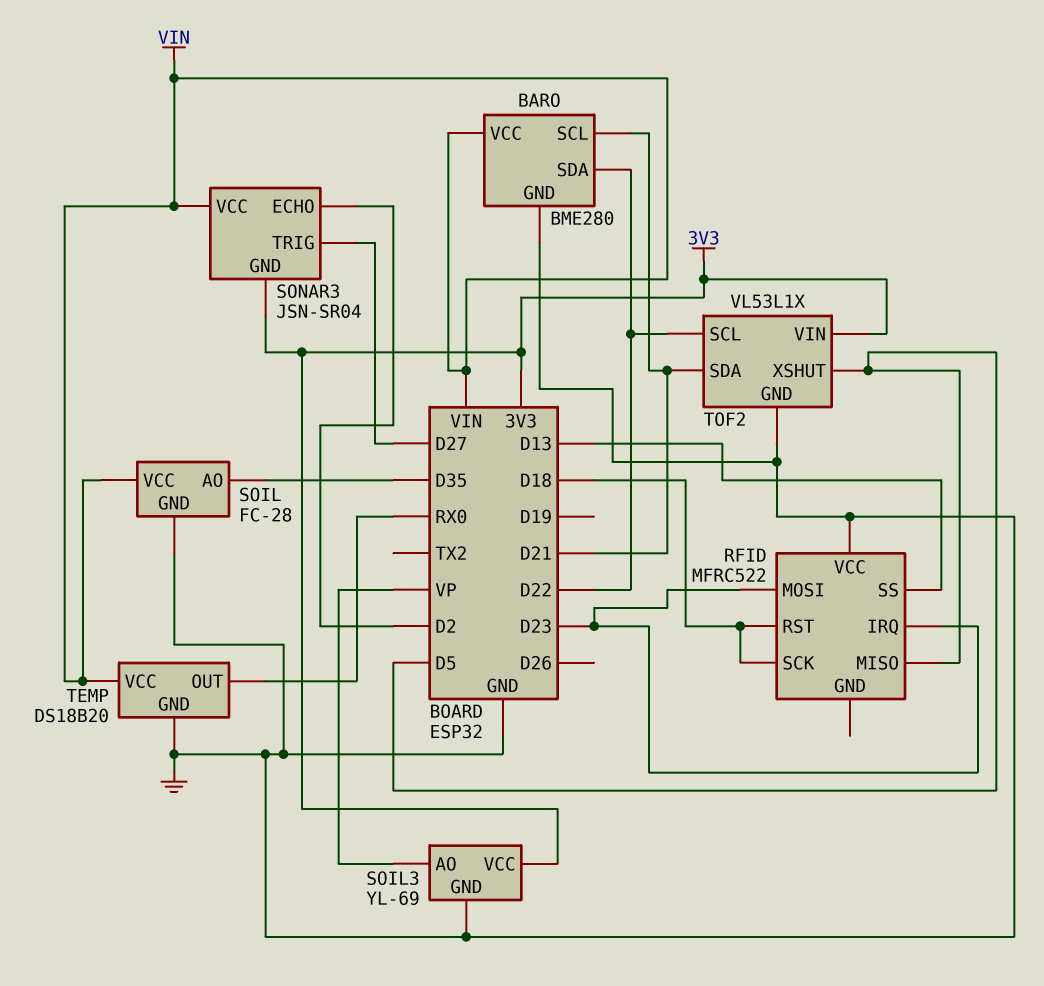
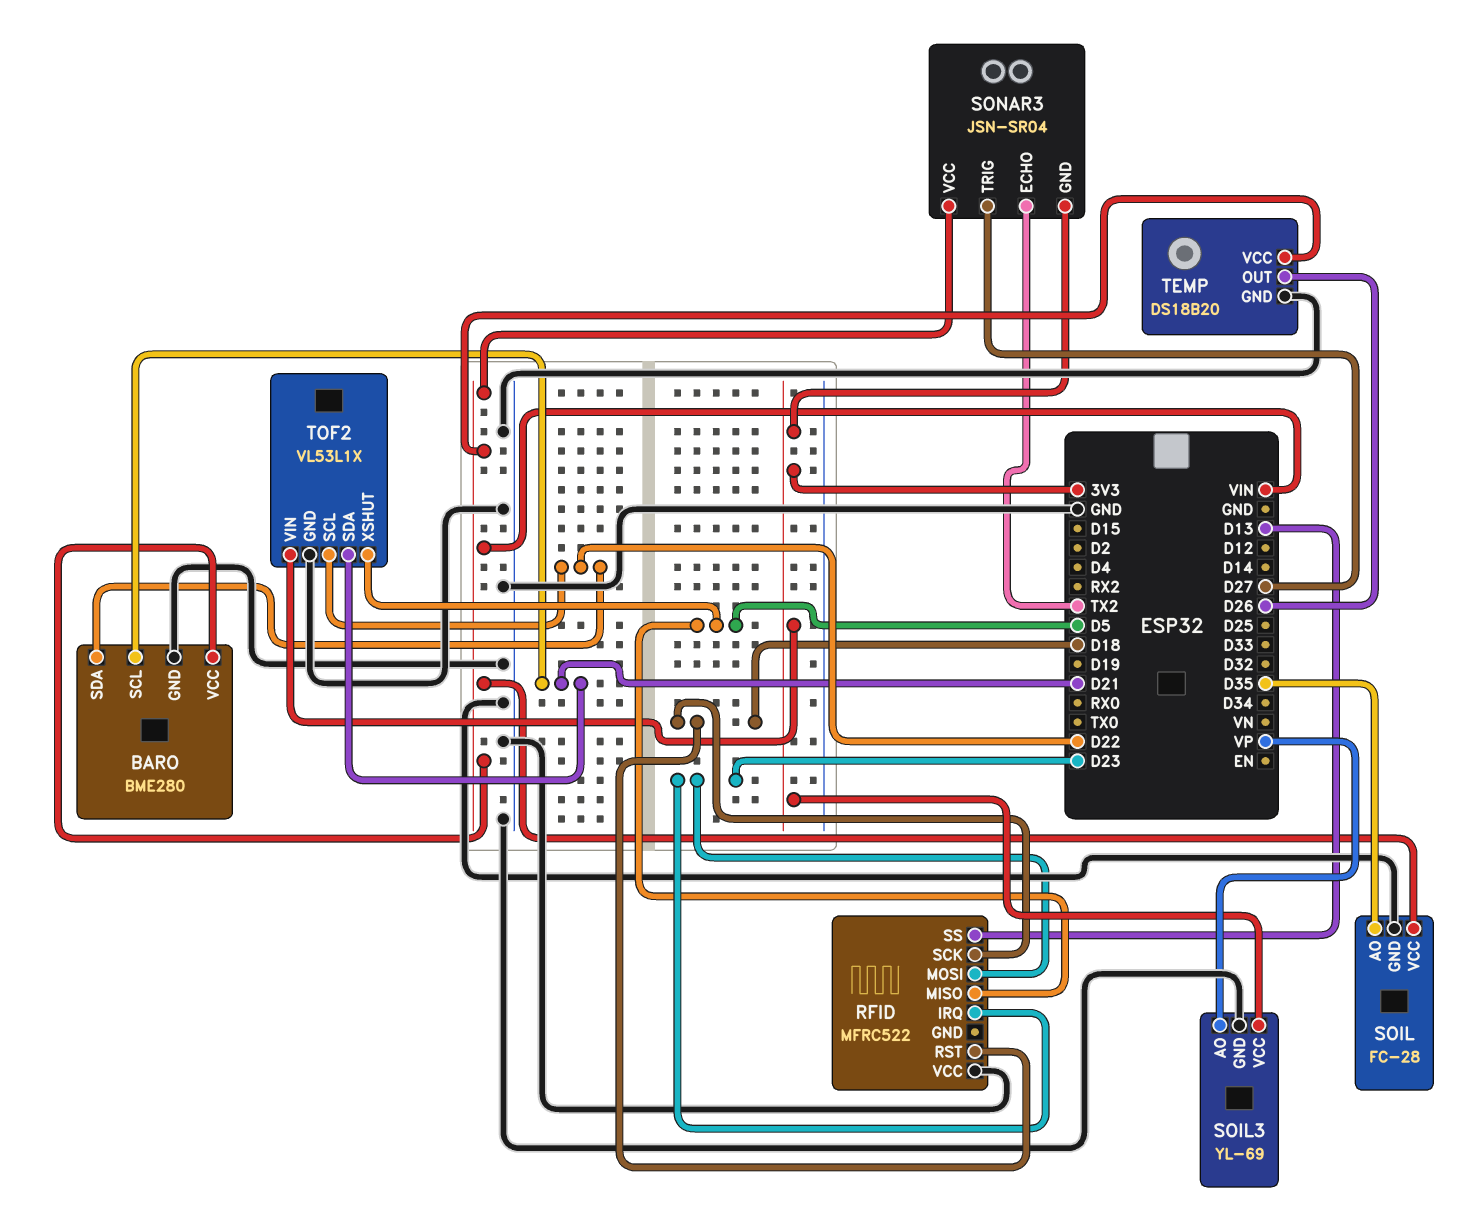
SONAR3 pin ECHO: D2 -> TX2
TEMP pin OUT: RX0 -> D26

